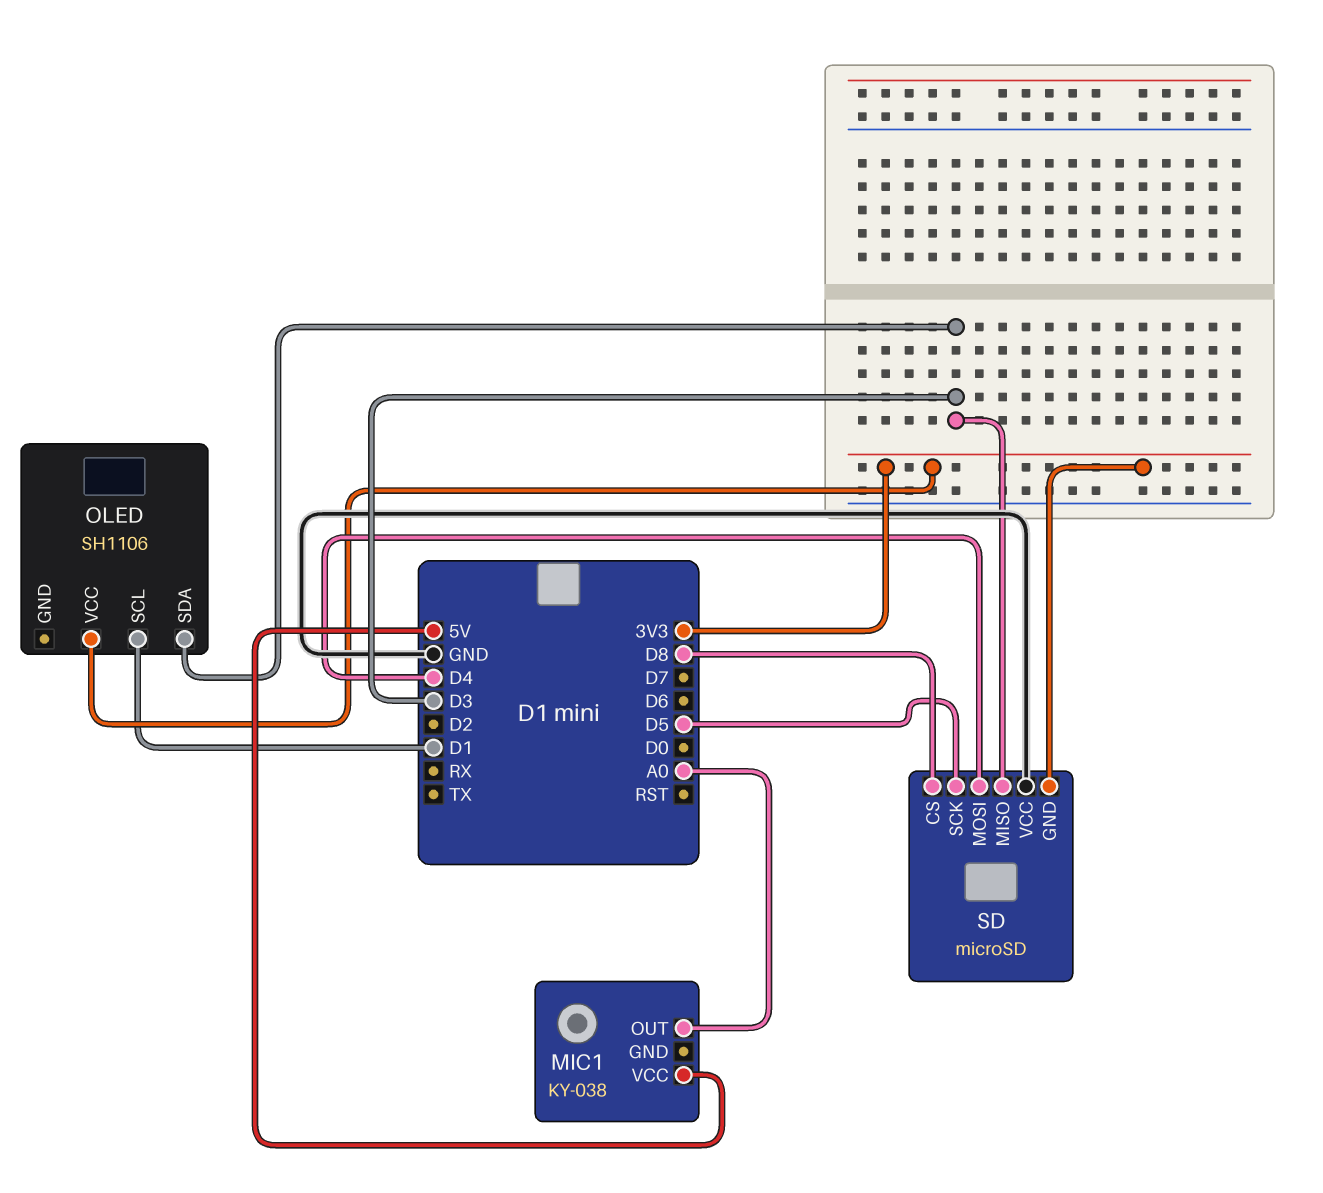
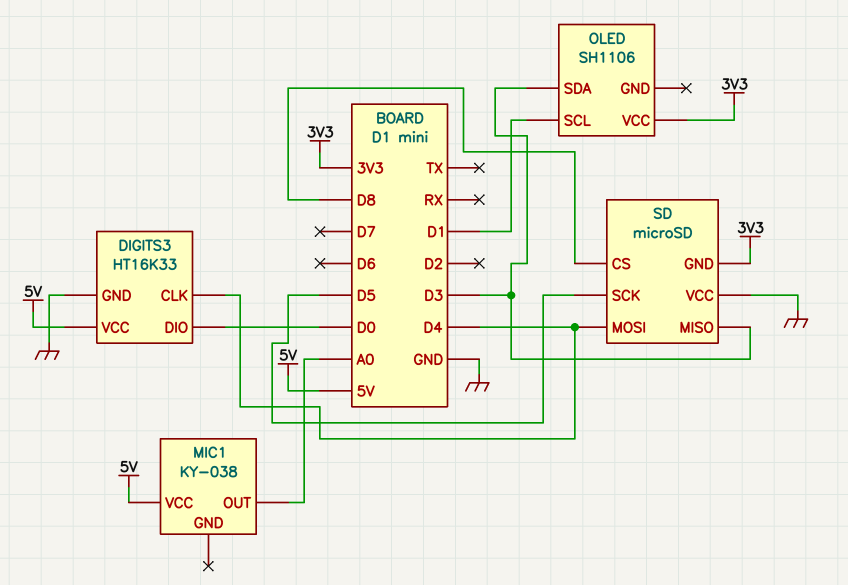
DIGITS3: none -> HT16K33
DIGITS3 pin CLK: none -> D4
DIGITS3 pin DIO: none -> D0
DIGITS3 pin GND: none -> GND
DIGITS3 pin VCC: none -> 5V

